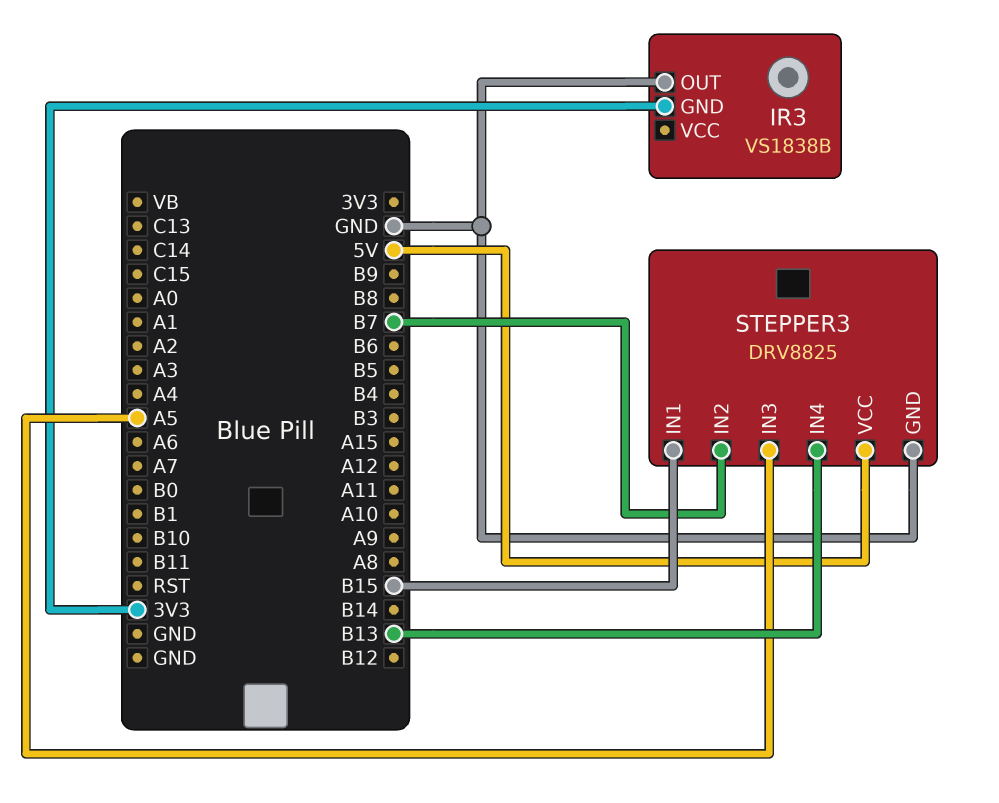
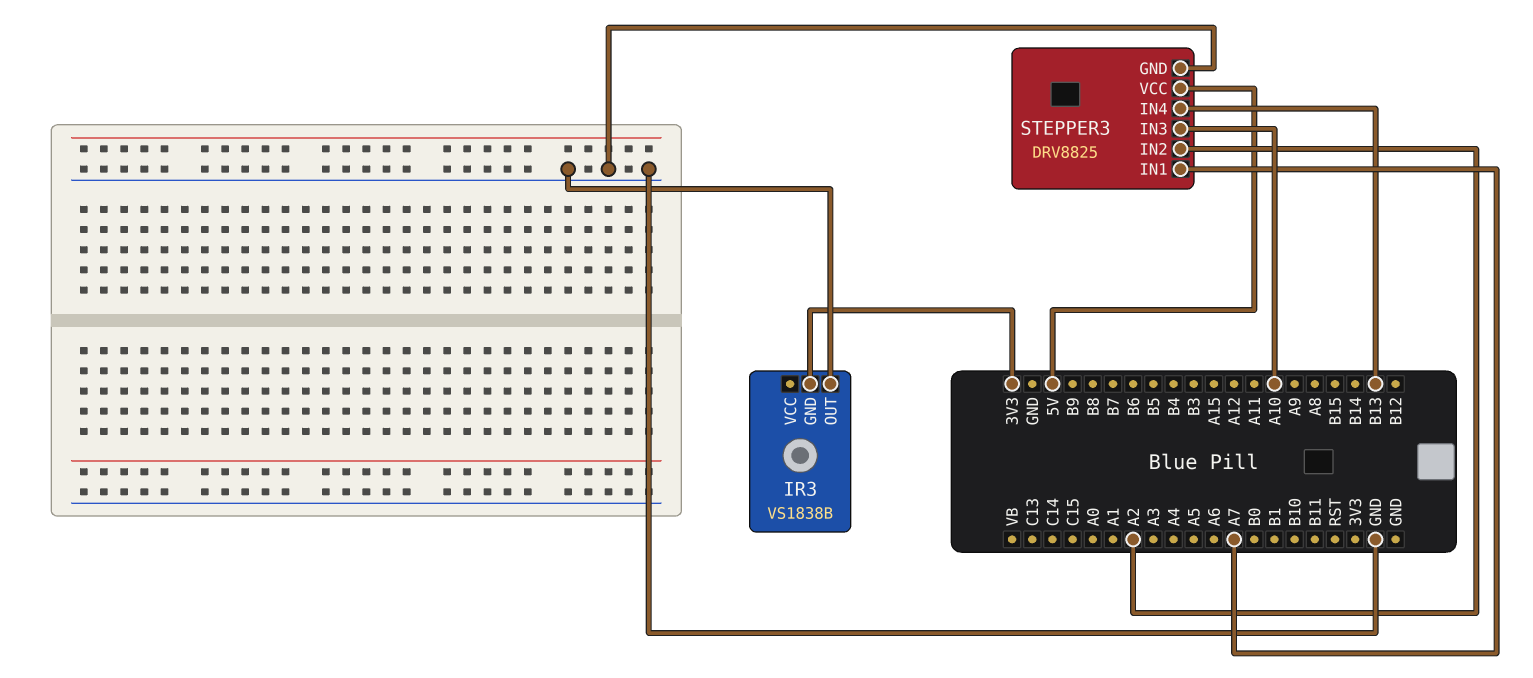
STEPPER3 pin IN1: B15 -> A7
STEPPER3 pin IN2: B7 -> A2
STEPPER3 pin IN3: A5 -> A10

